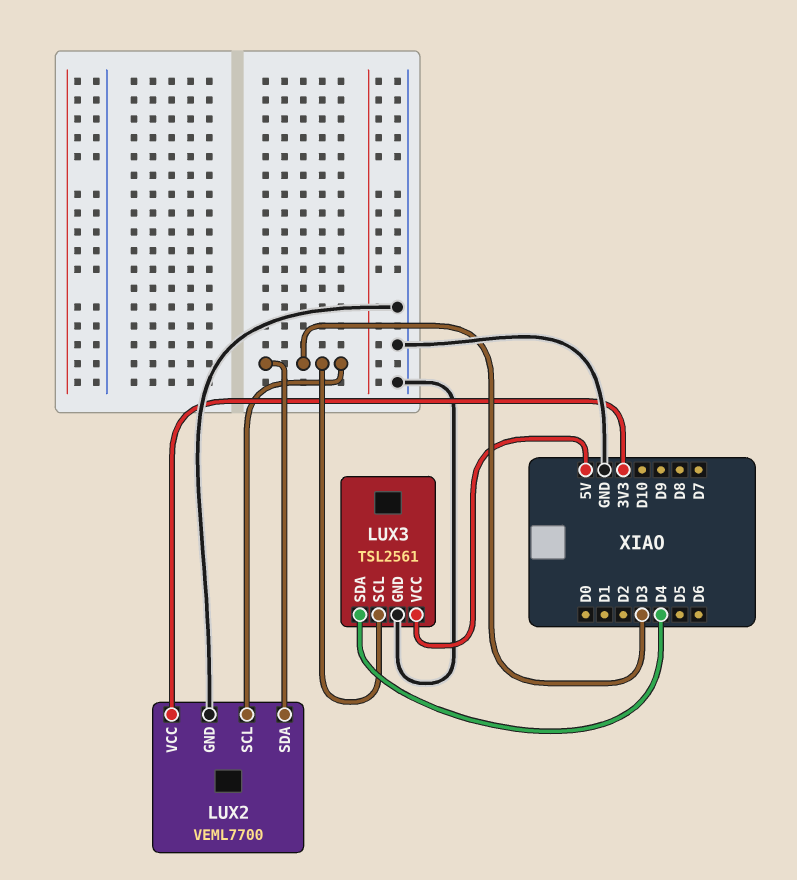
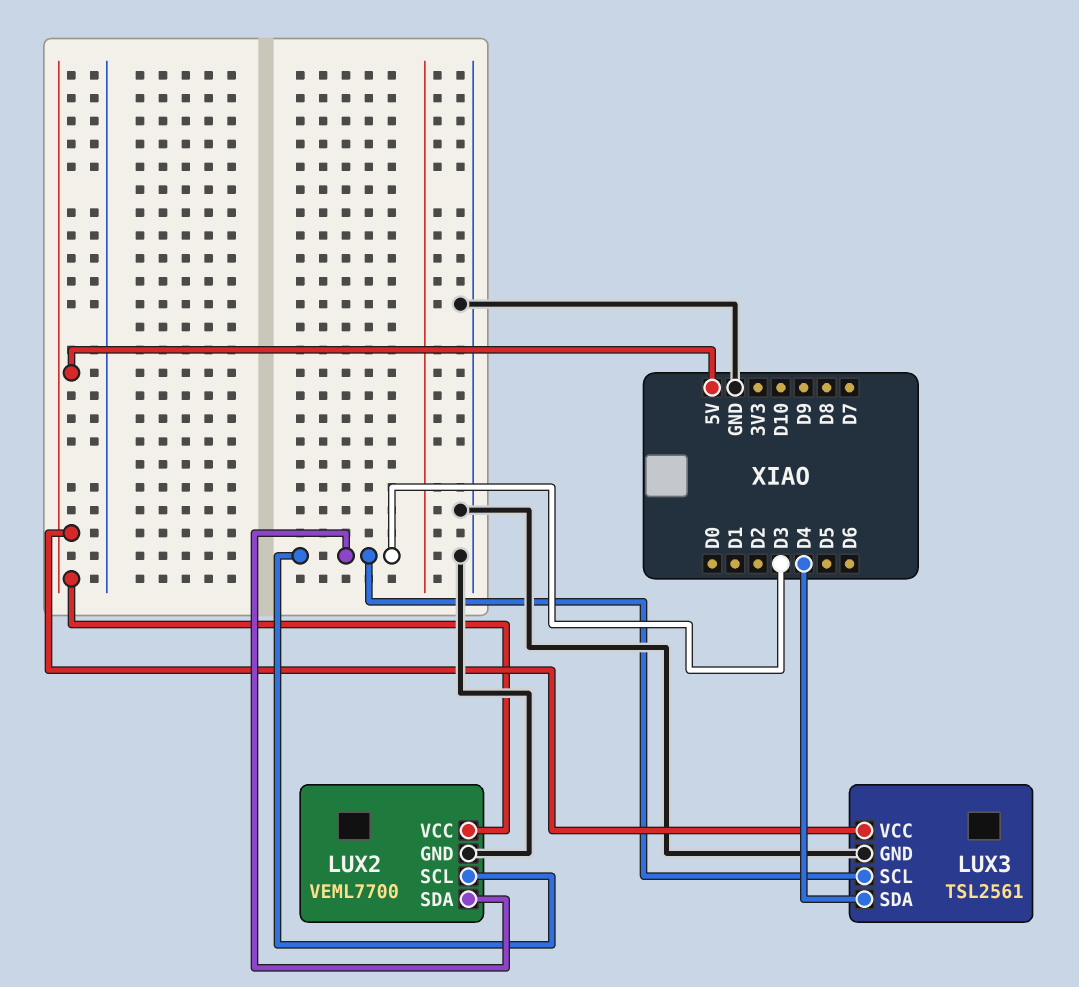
LUX2 pin VCC: 3V3 -> 5V

